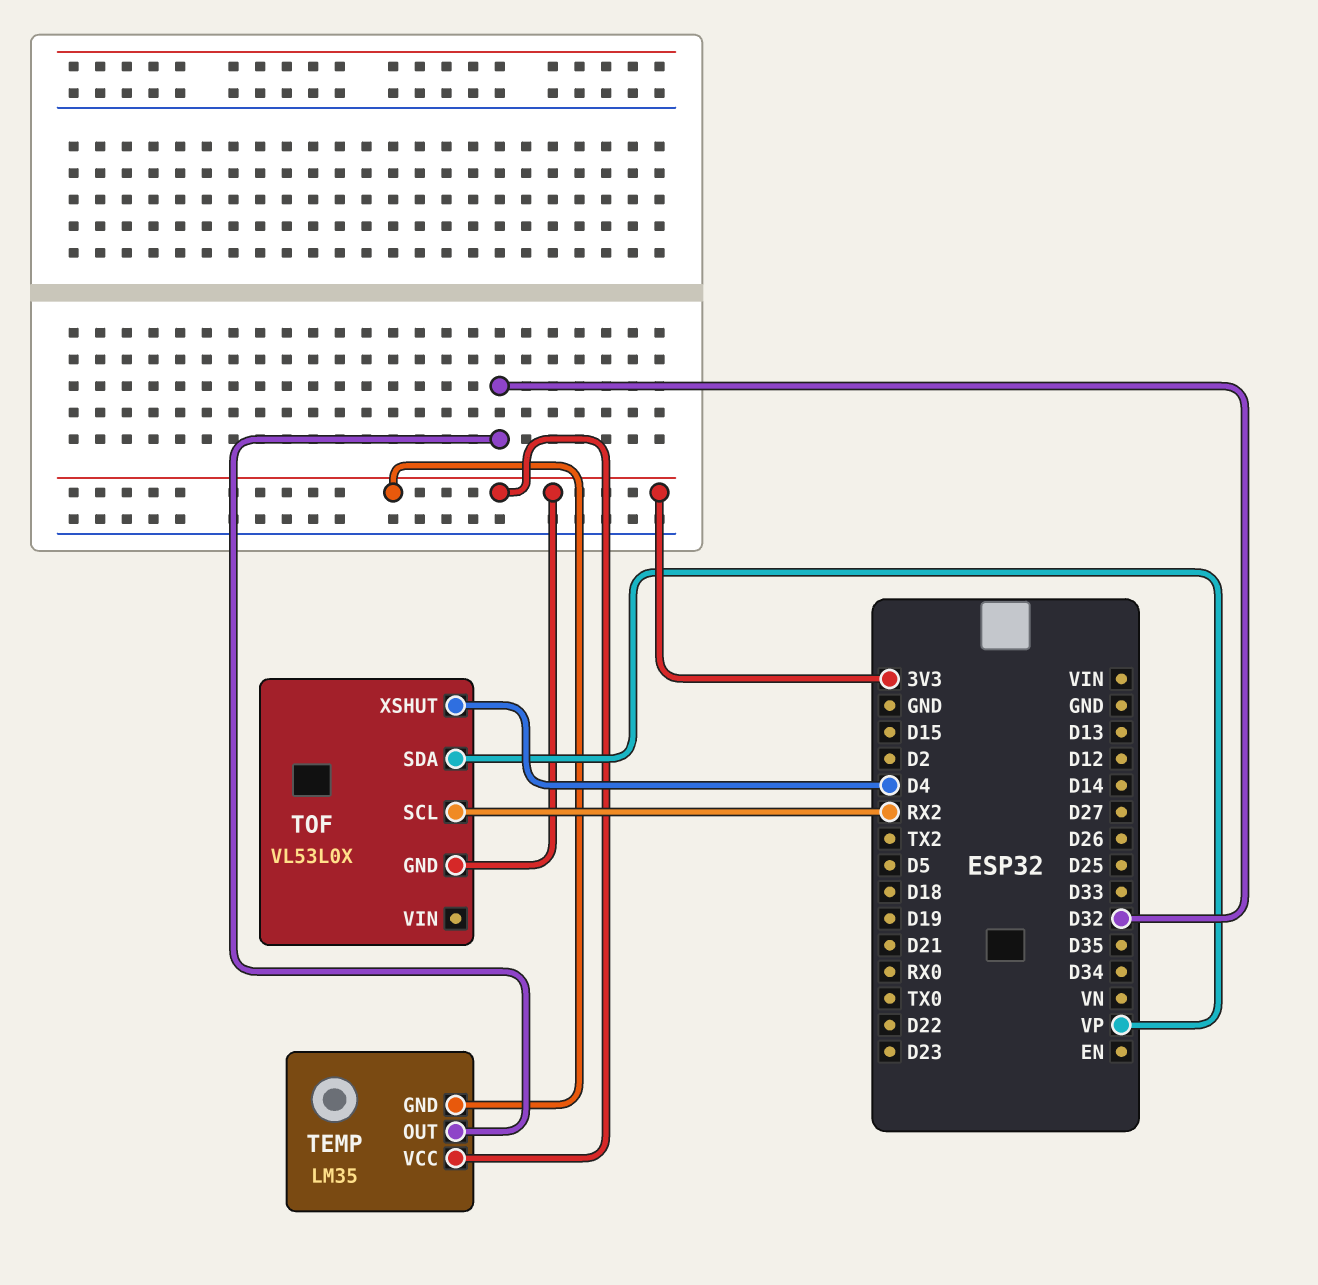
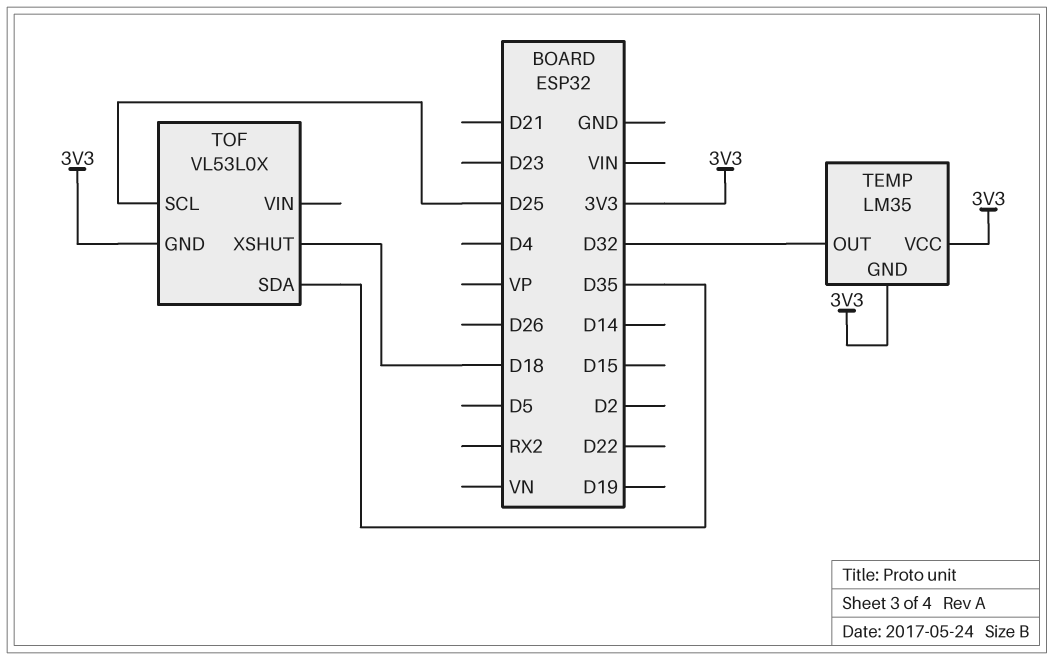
TOF pin SCL: RX2 -> D25
TOF pin SDA: VP -> D35
TOF pin XSHUT: D4 -> D18

